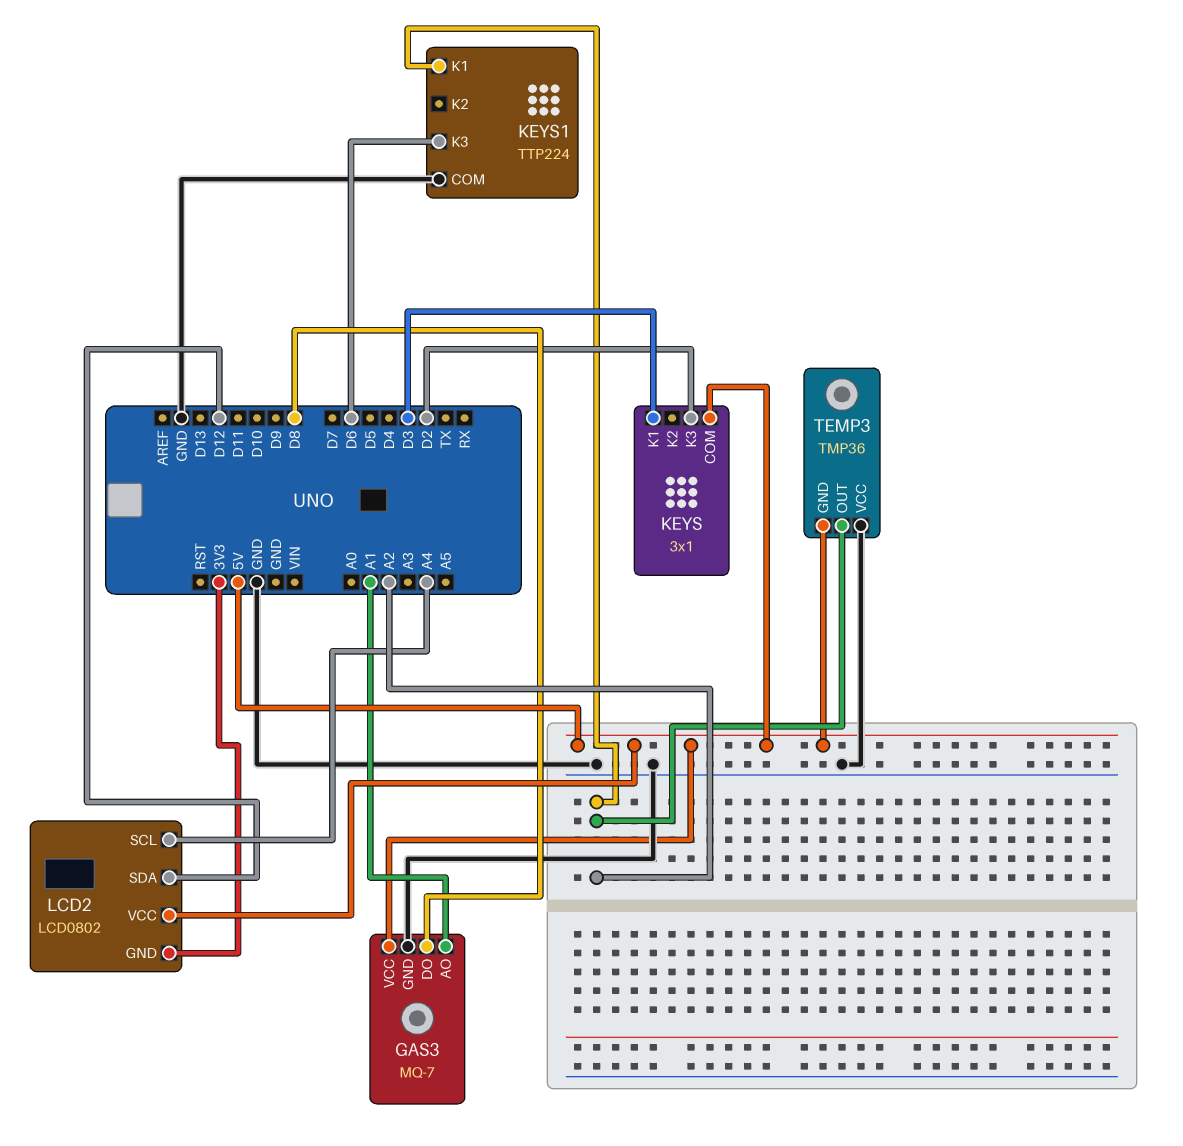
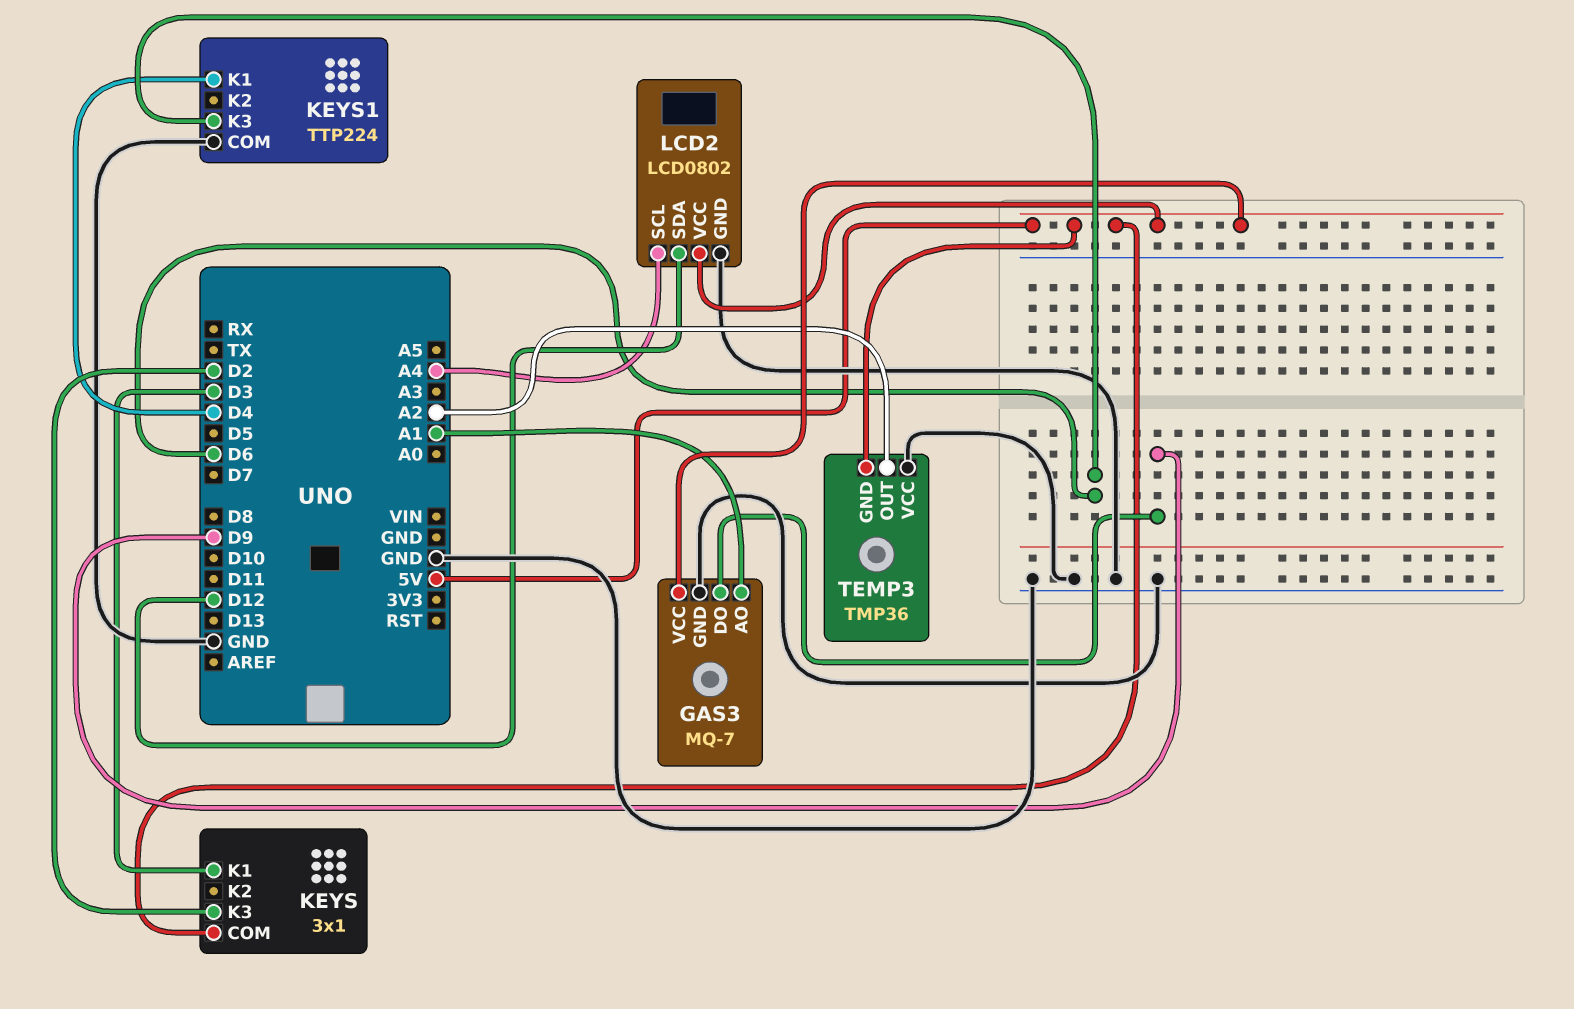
GAS3 pin DO: D8 -> D9
KEYS1 pin K1: A2 -> D4
LCD2 pin GND: 3V3 -> GND

